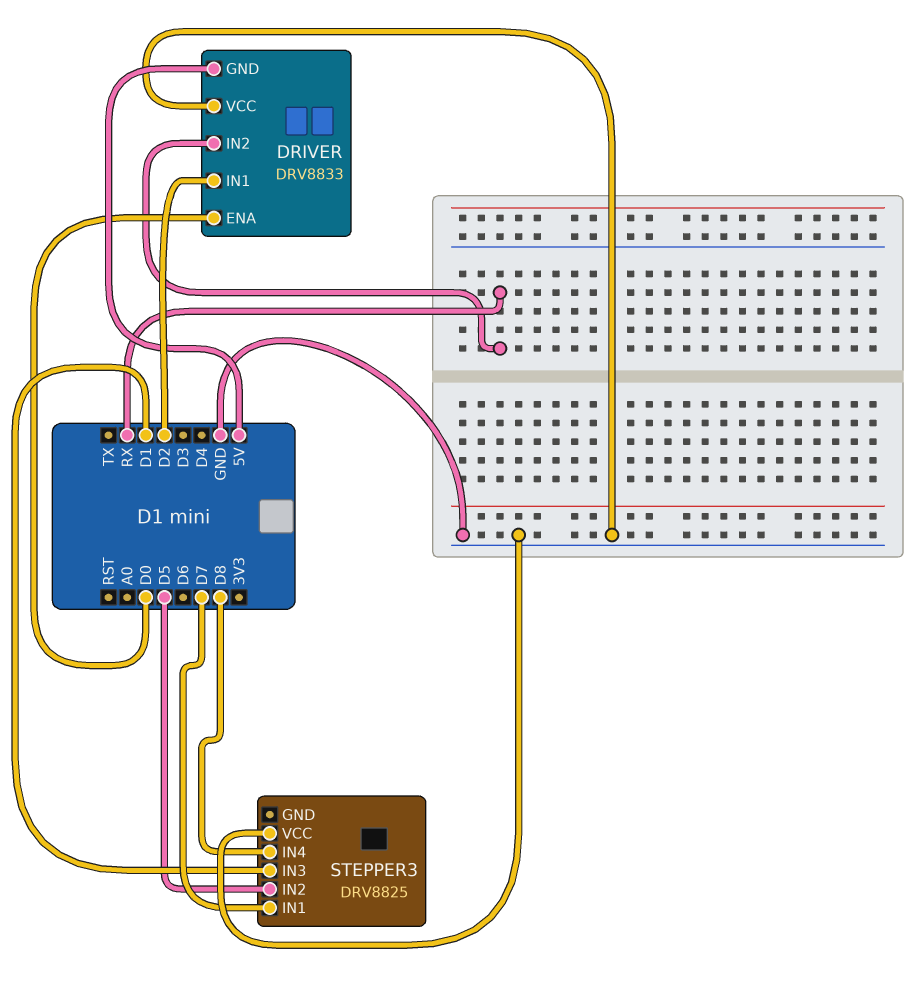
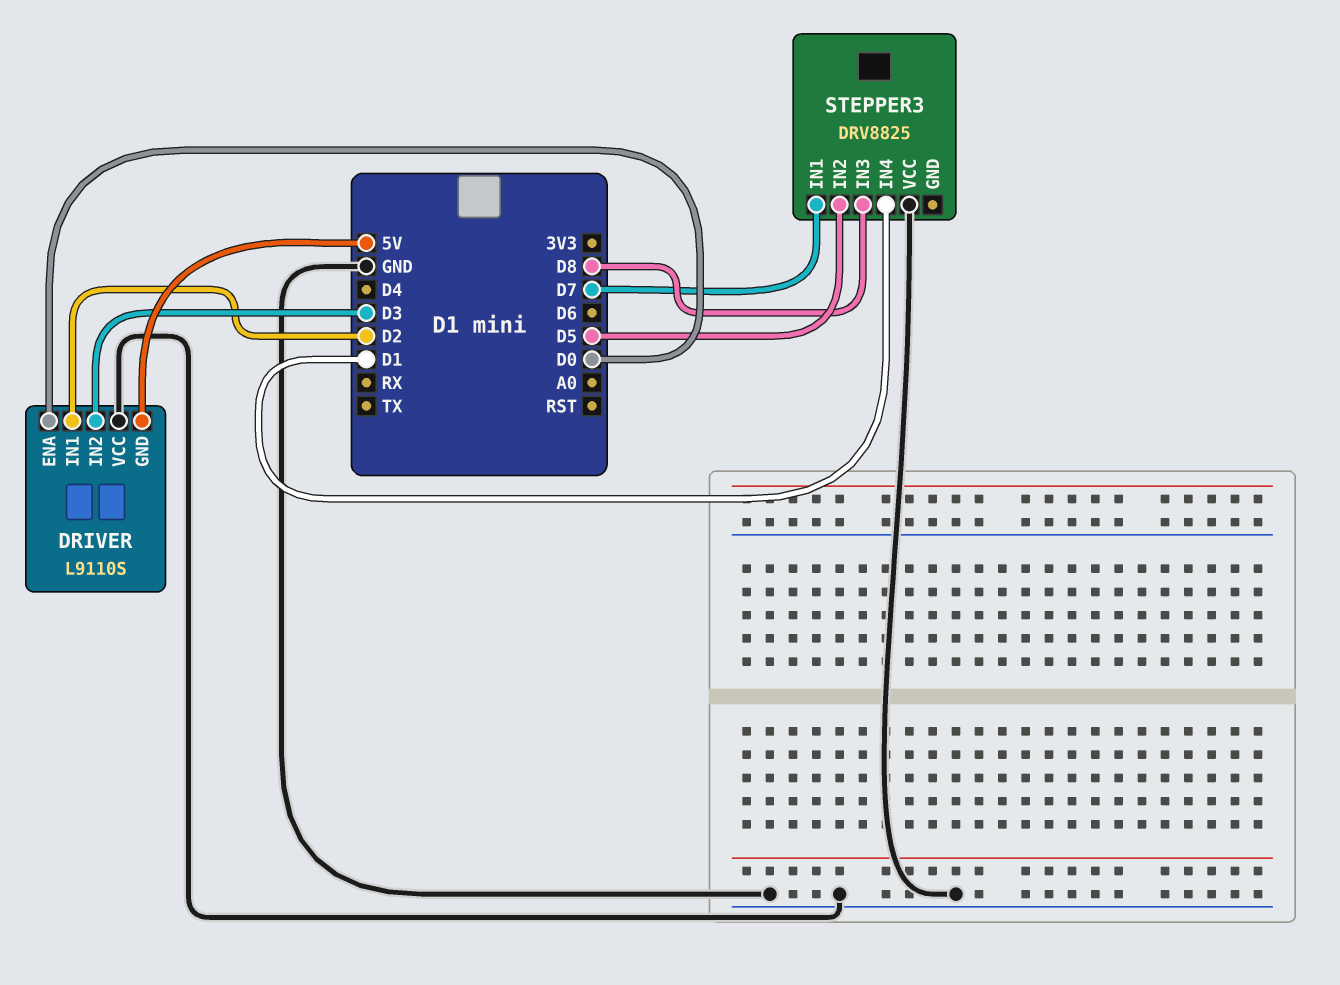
DRIVER: DRV8833 -> L9110S
DRIVER pin IN2: RX -> D3
STEPPER3 pin IN3: D1 -> D8
STEPPER3 pin IN4: D8 -> D1

